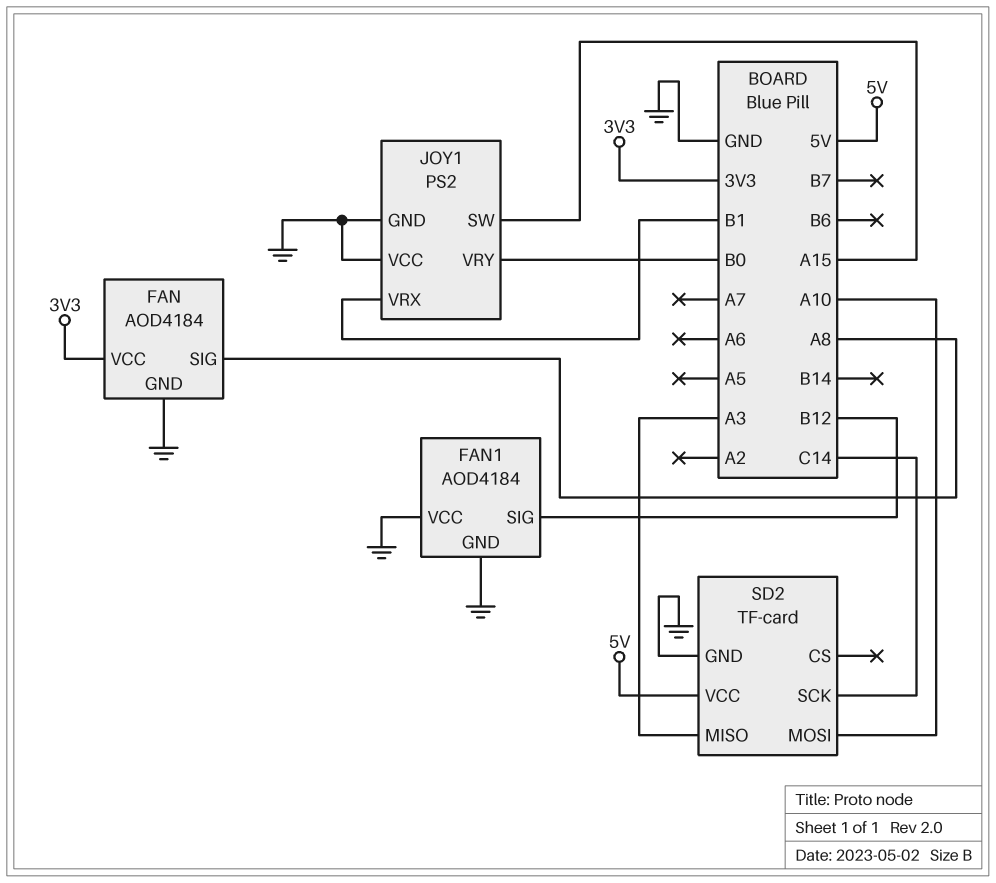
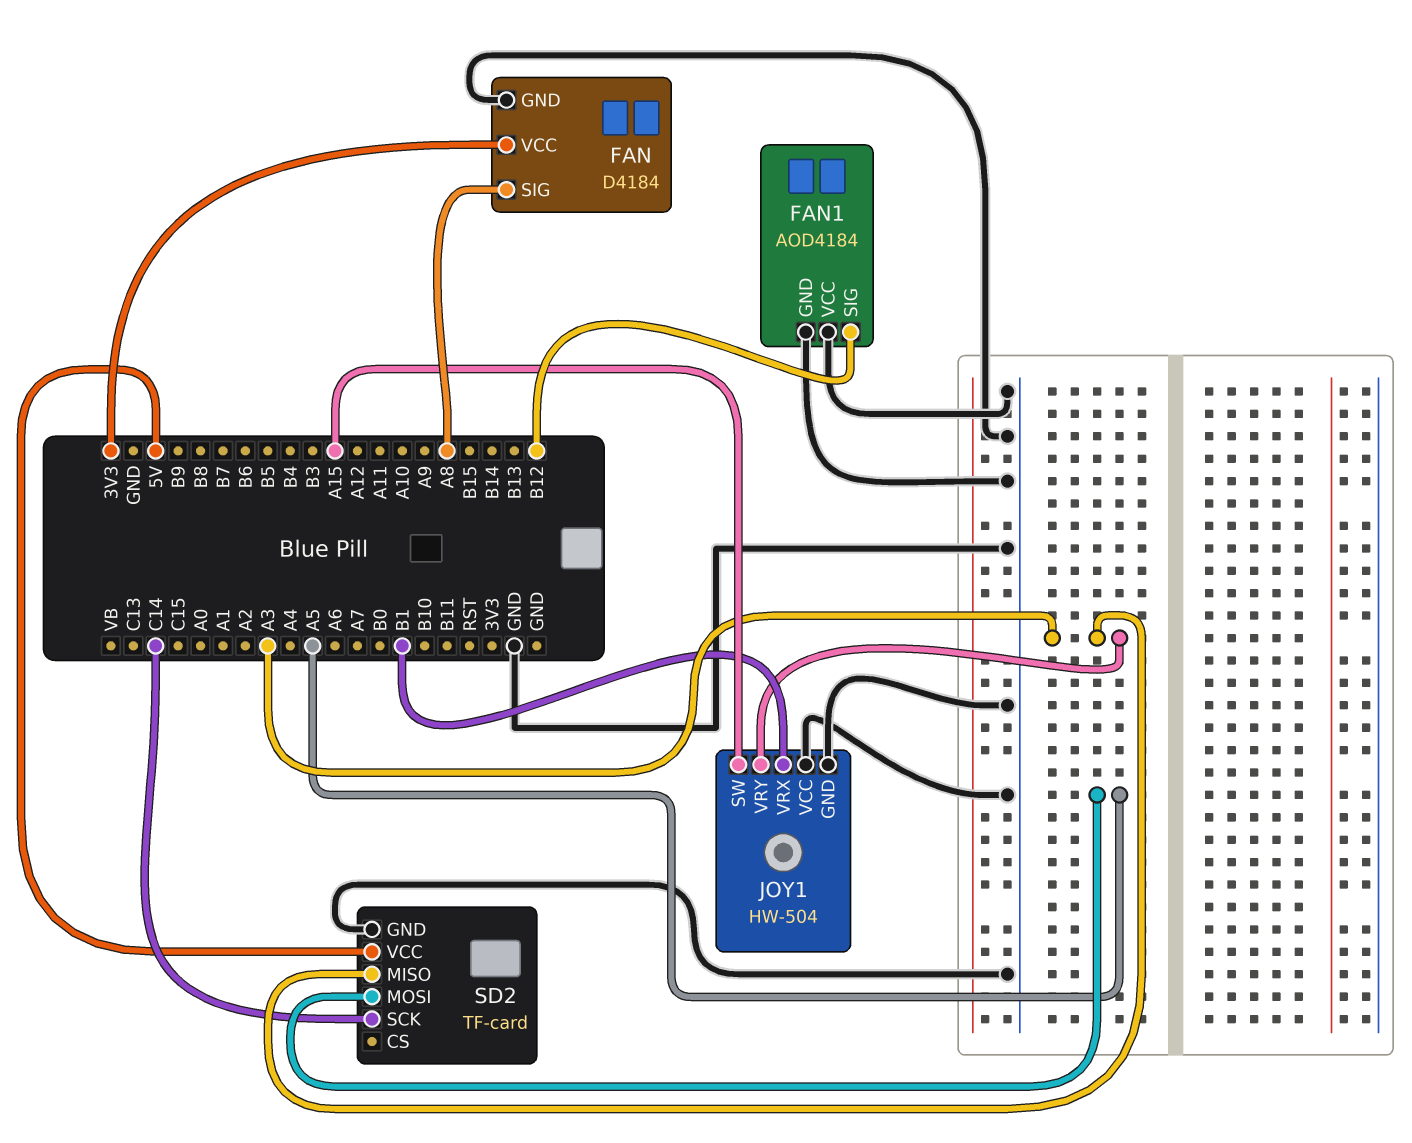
FAN: AOD4184 -> D4184
JOY1: PS2 -> HW-504
JOY1 pin VRY: B0 -> A3
SD2 pin MOSI: A10 -> A5

